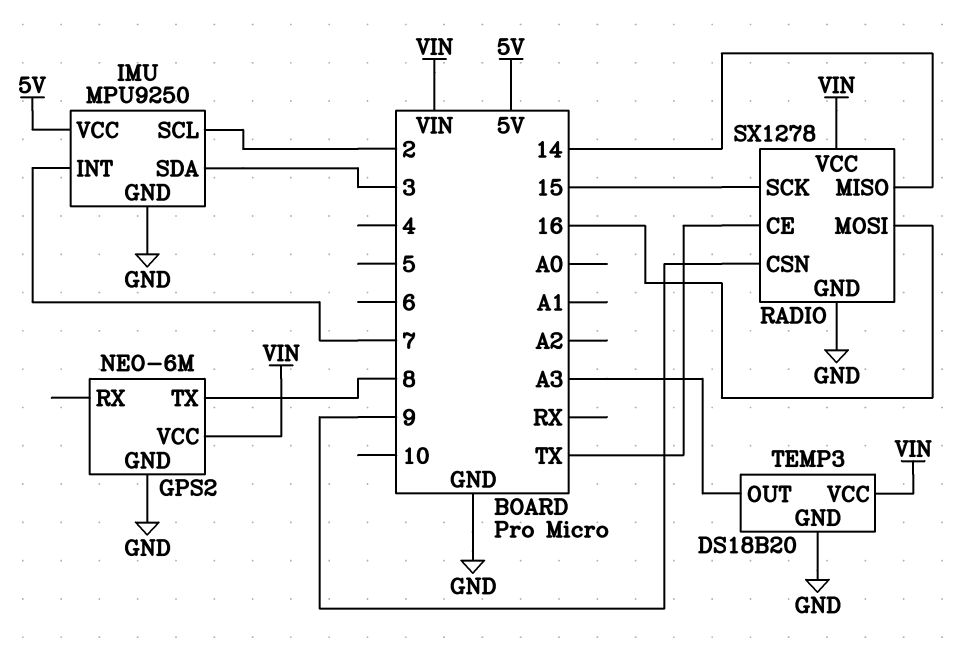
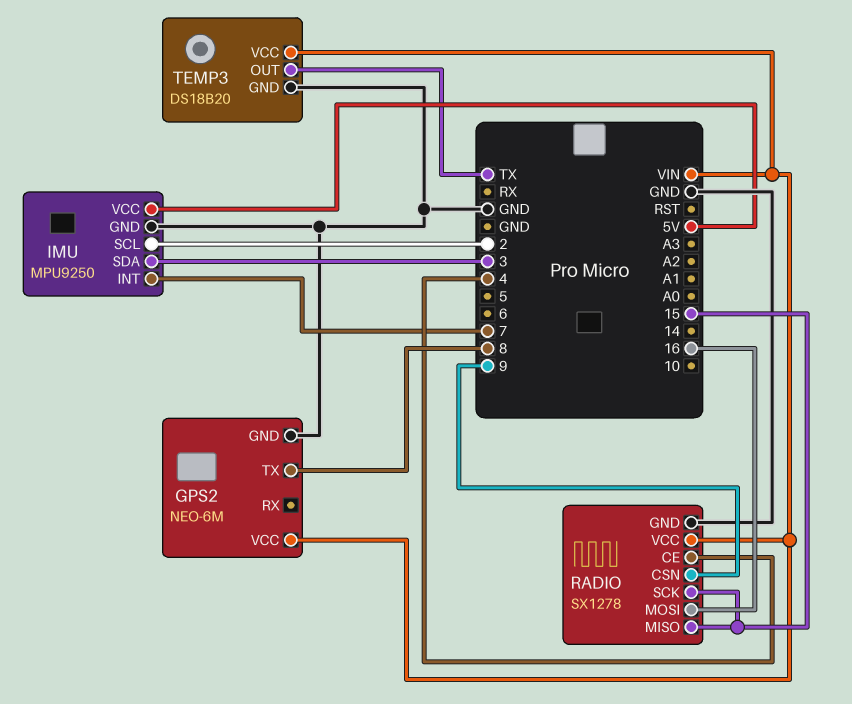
RADIO pin CE: TX -> 4
RADIO pin MISO: 14 -> 15
TEMP3 pin OUT: A3 -> TX

